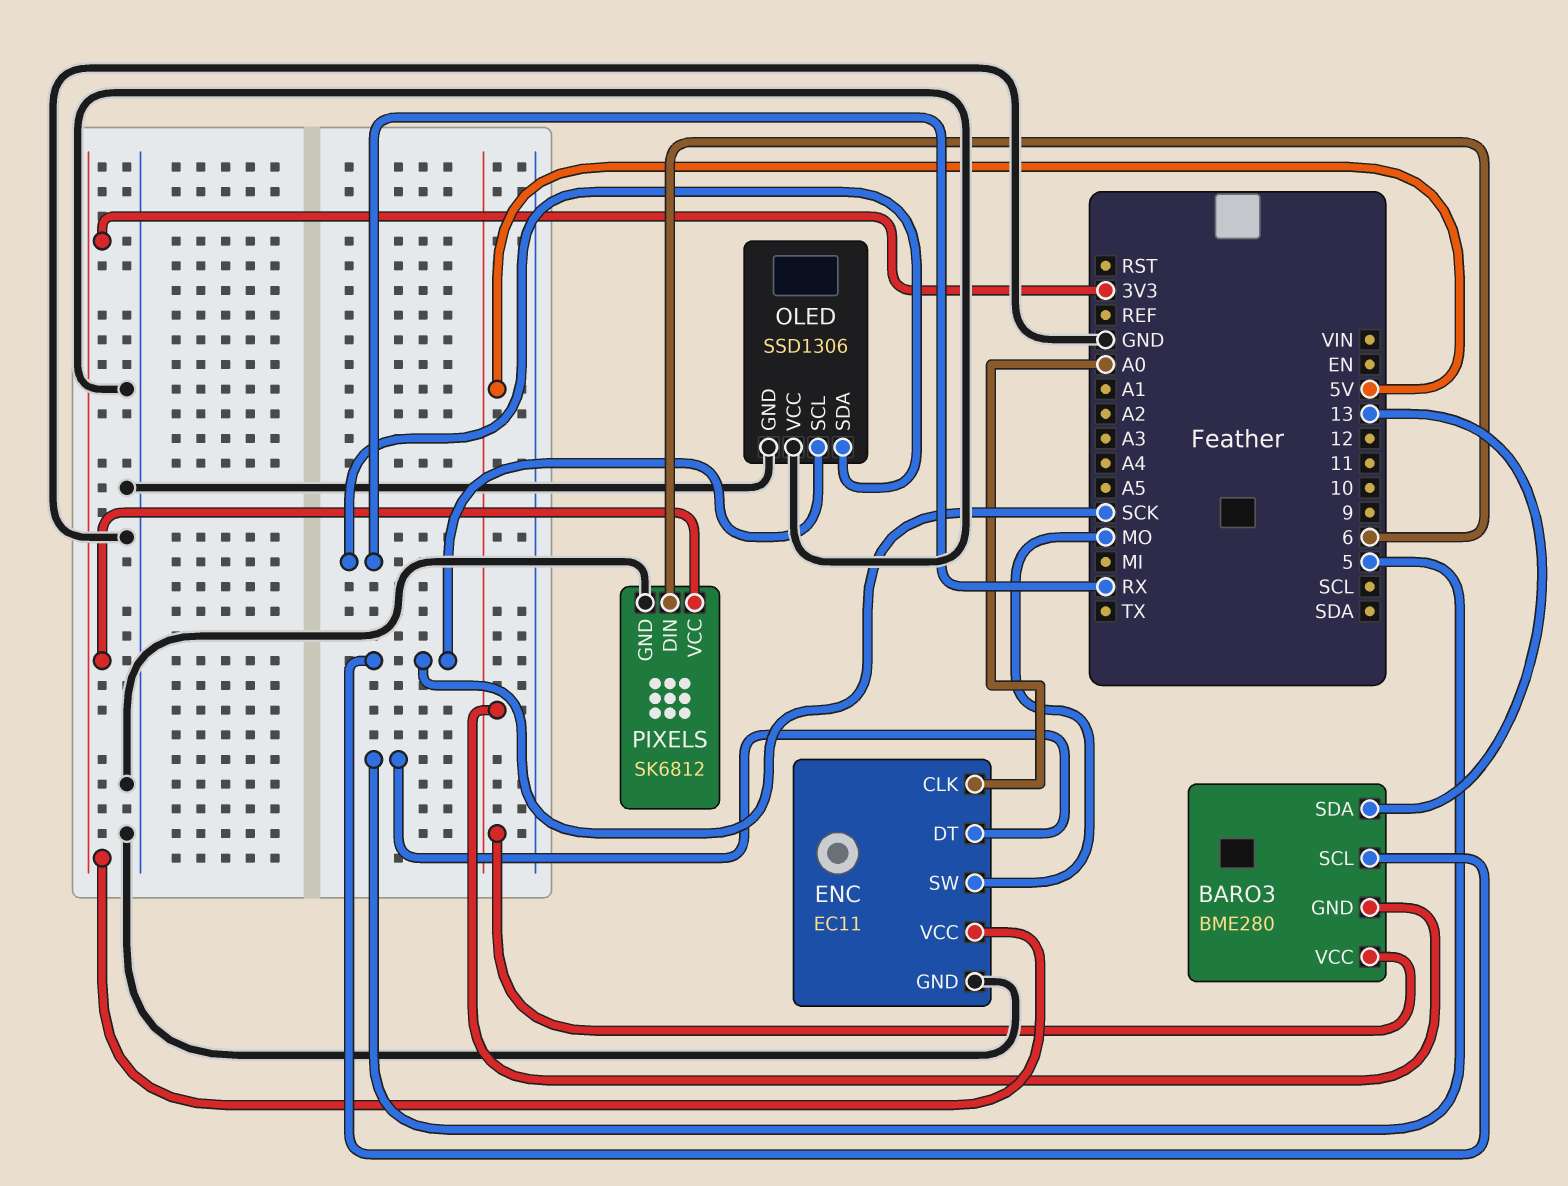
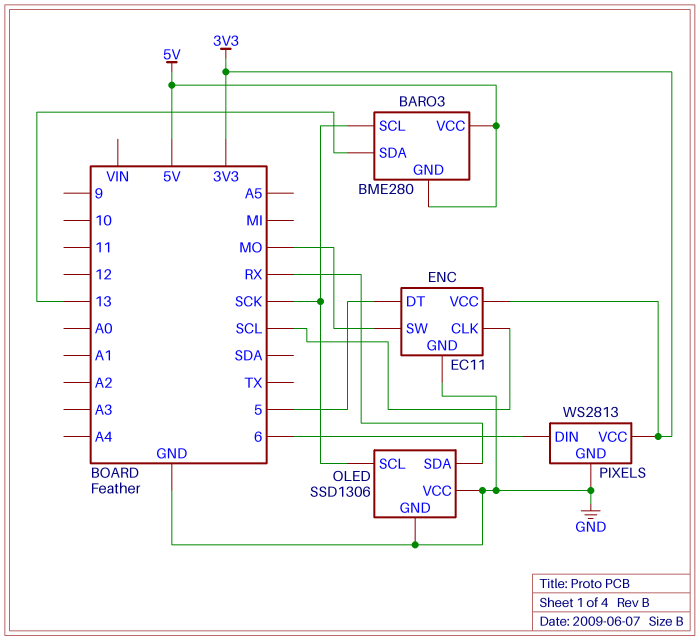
ENC pin CLK: A0 -> SCL
PIXELS: SK6812 -> WS2813

